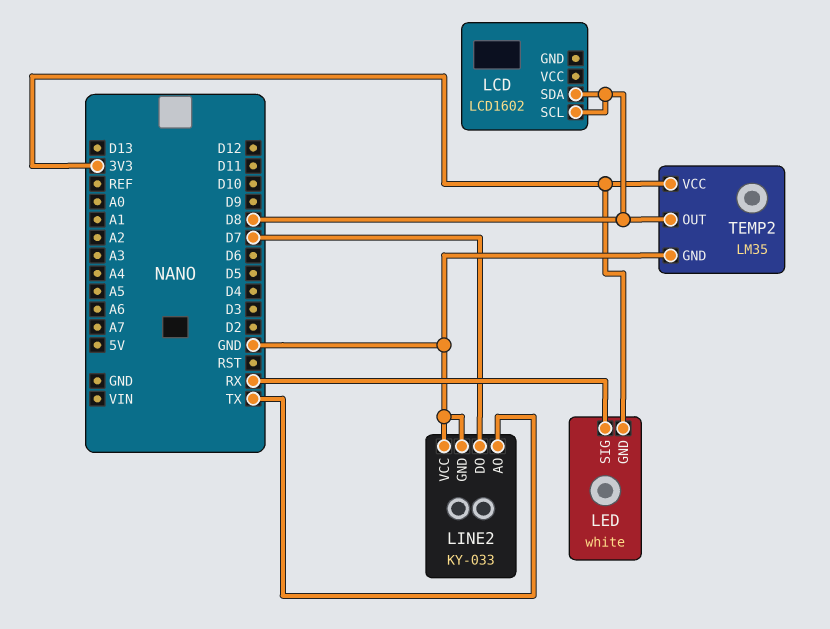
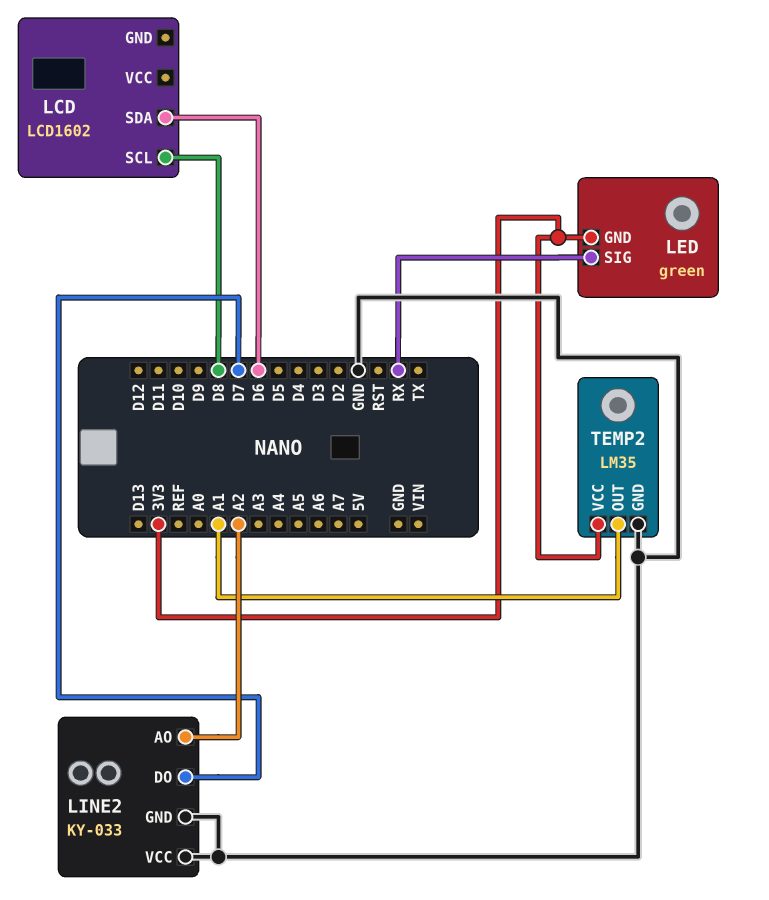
LCD pin SDA: D8 -> D6
LED: white -> green
LINE2 pin AO: TX -> A2
TEMP2 pin OUT: D8 -> A1

